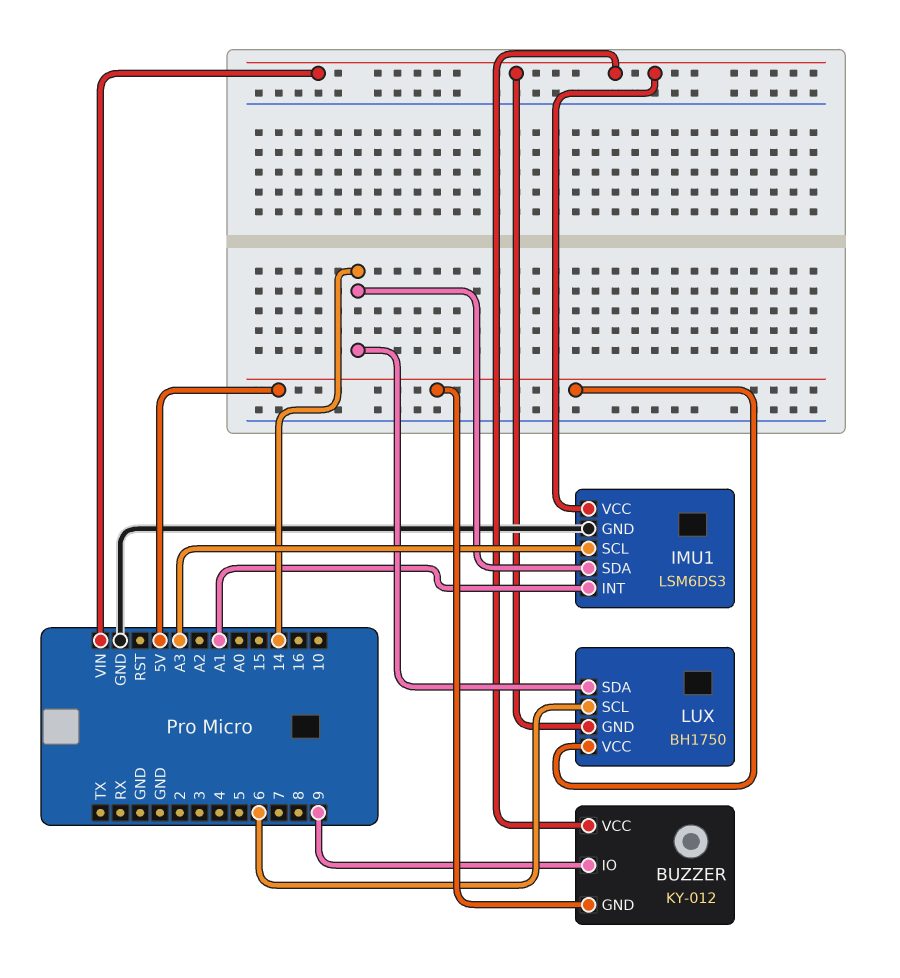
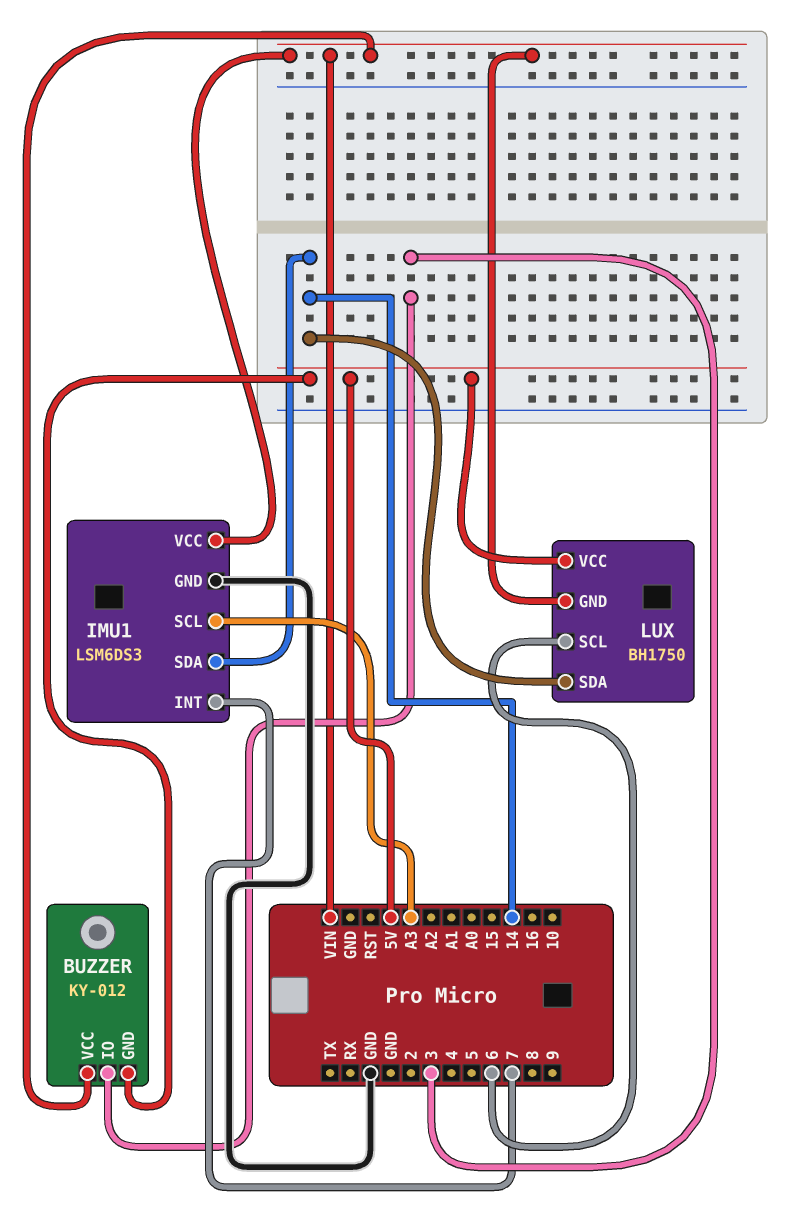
BUZZER pin IO: 9 -> 3
IMU1 pin INT: A1 -> 7

